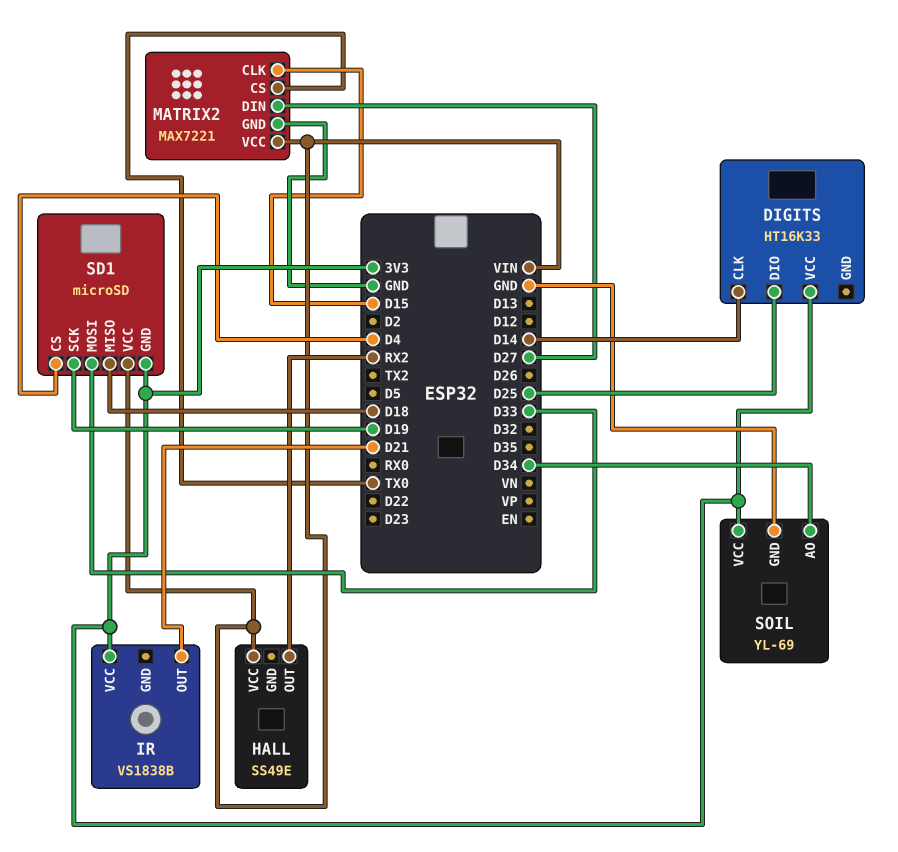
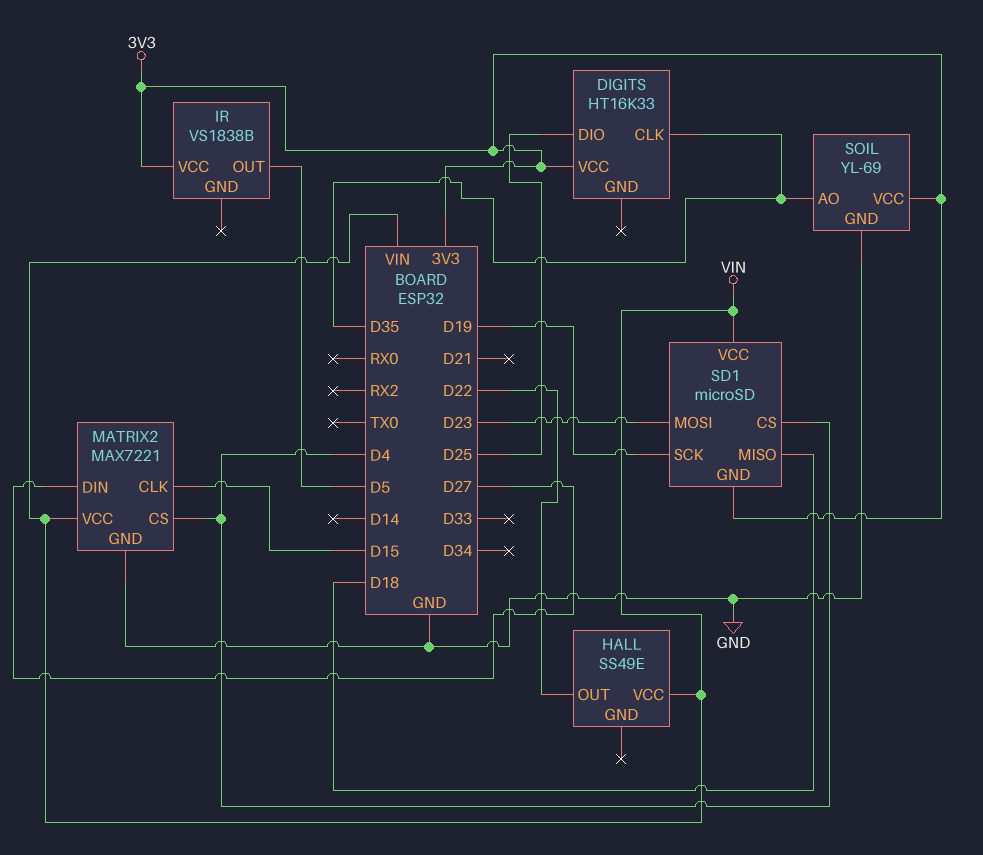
DIGITS pin CLK: D14 -> D35
HALL pin OUT: RX2 -> D22
IR pin OUT: D21 -> D5
MATRIX2 pin CS: TX0 -> D4
SD1 pin MOSI: D33 -> D23
SOIL pin AO: D34 -> D35

